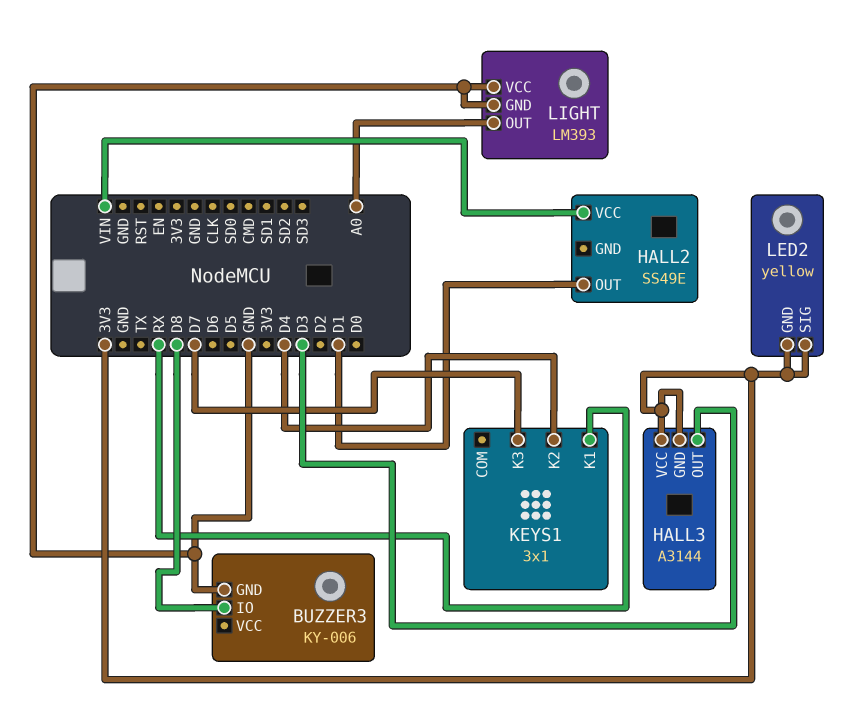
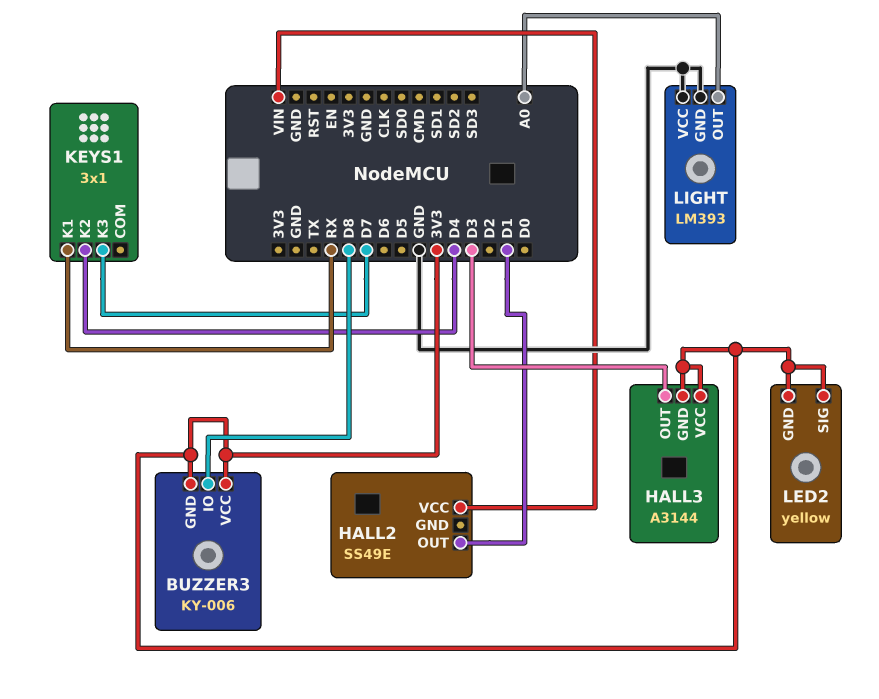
BUZZER3 pin GND: GND -> 3V3
BUZZER3 pin VCC: none -> 3V3

